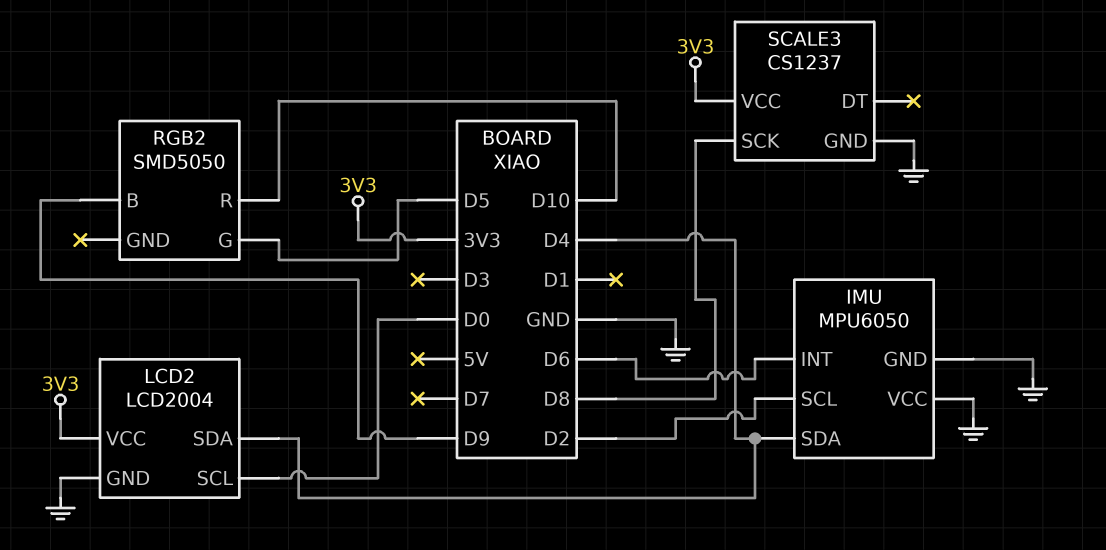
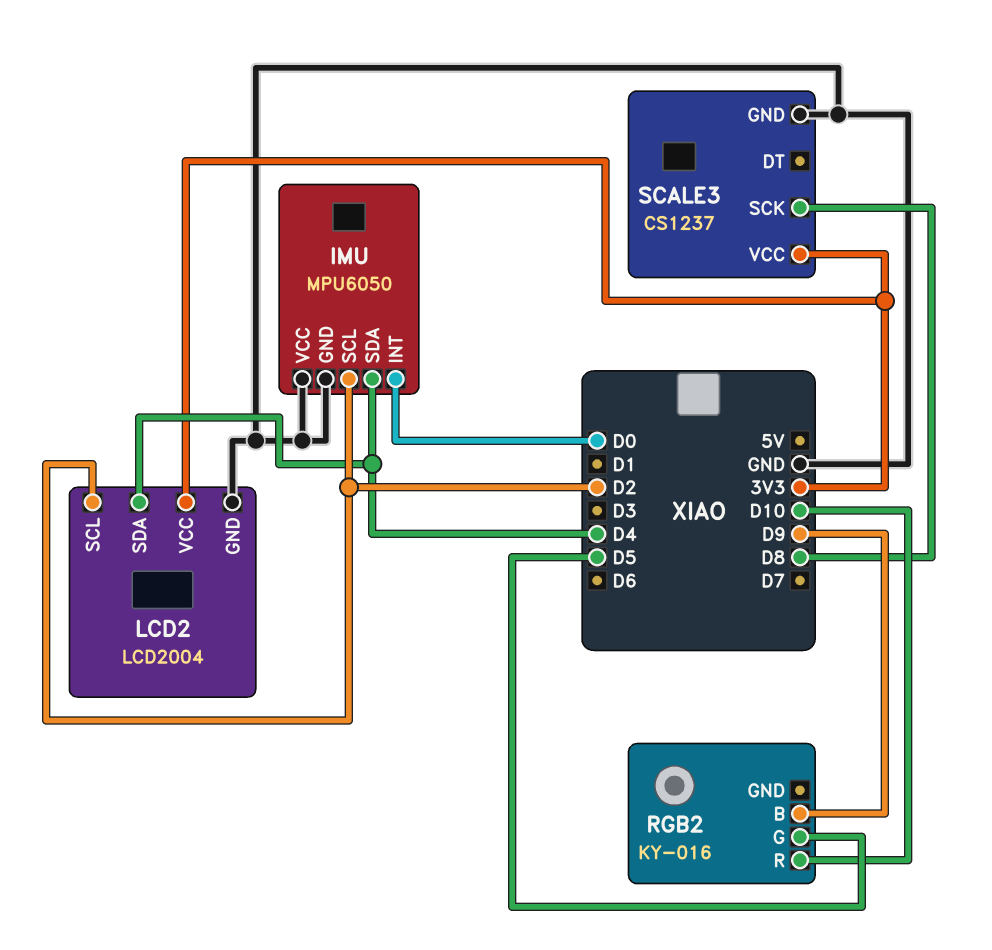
IMU pin INT: D6 -> D0
LCD2 pin SCL: D0 -> D2
RGB2: SMD5050 -> KY-016

